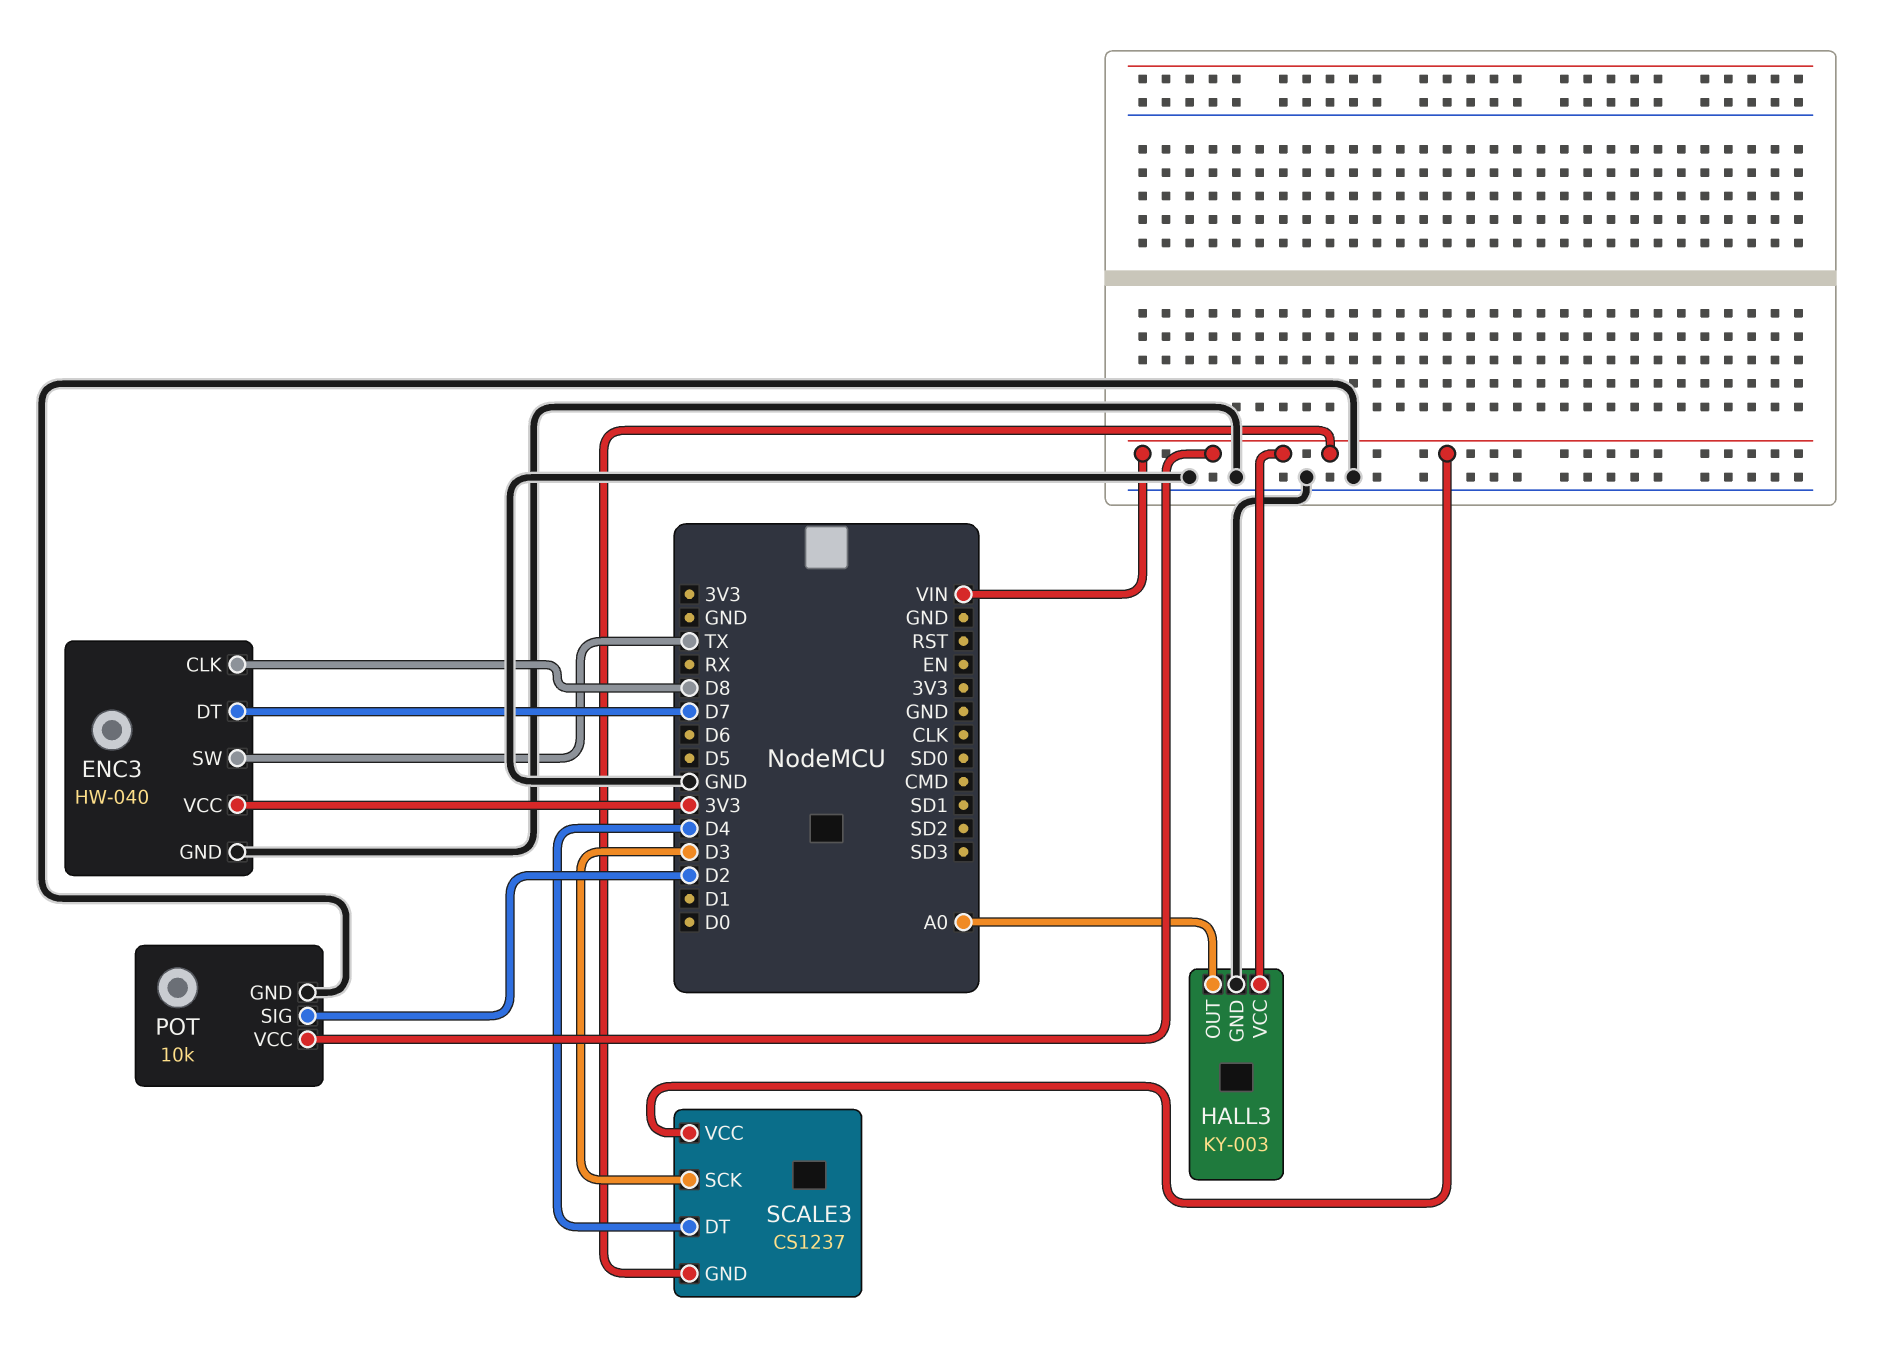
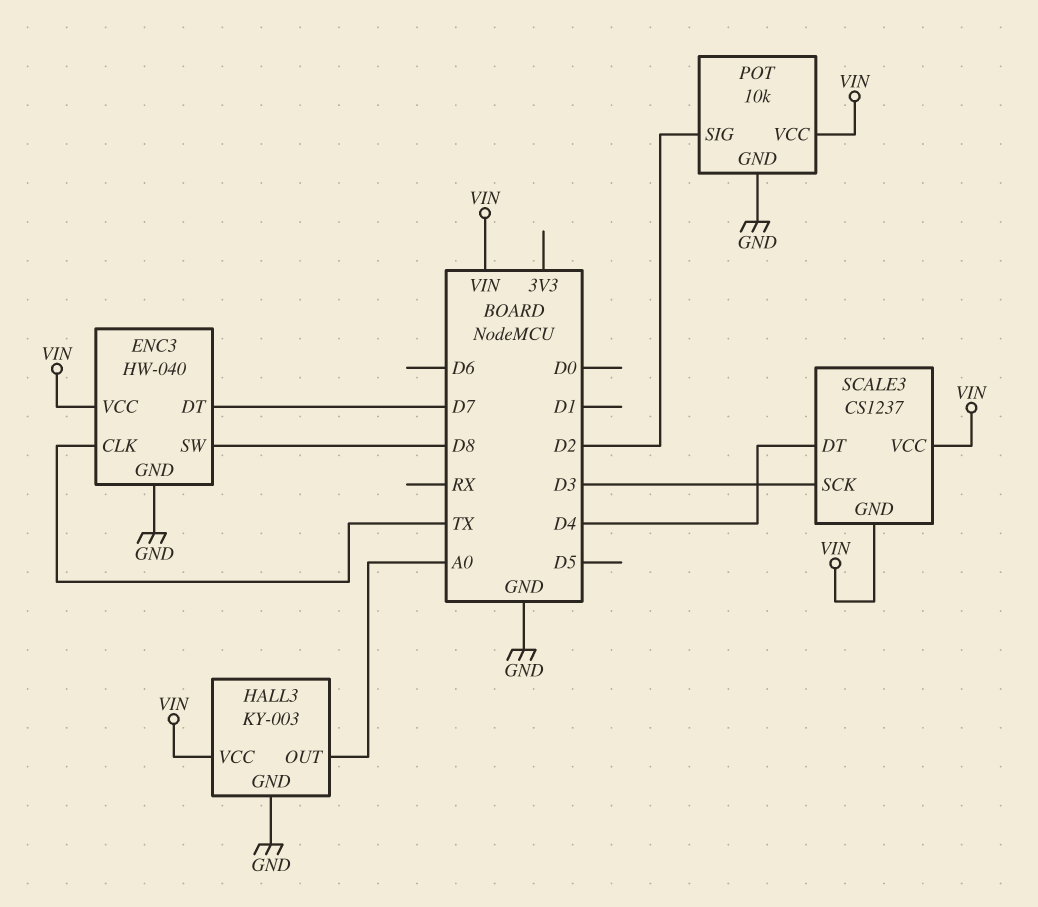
ENC3 pin CLK: D8 -> TX
ENC3 pin SW: TX -> D8
ENC3 pin VCC: 3V3 -> VIN

